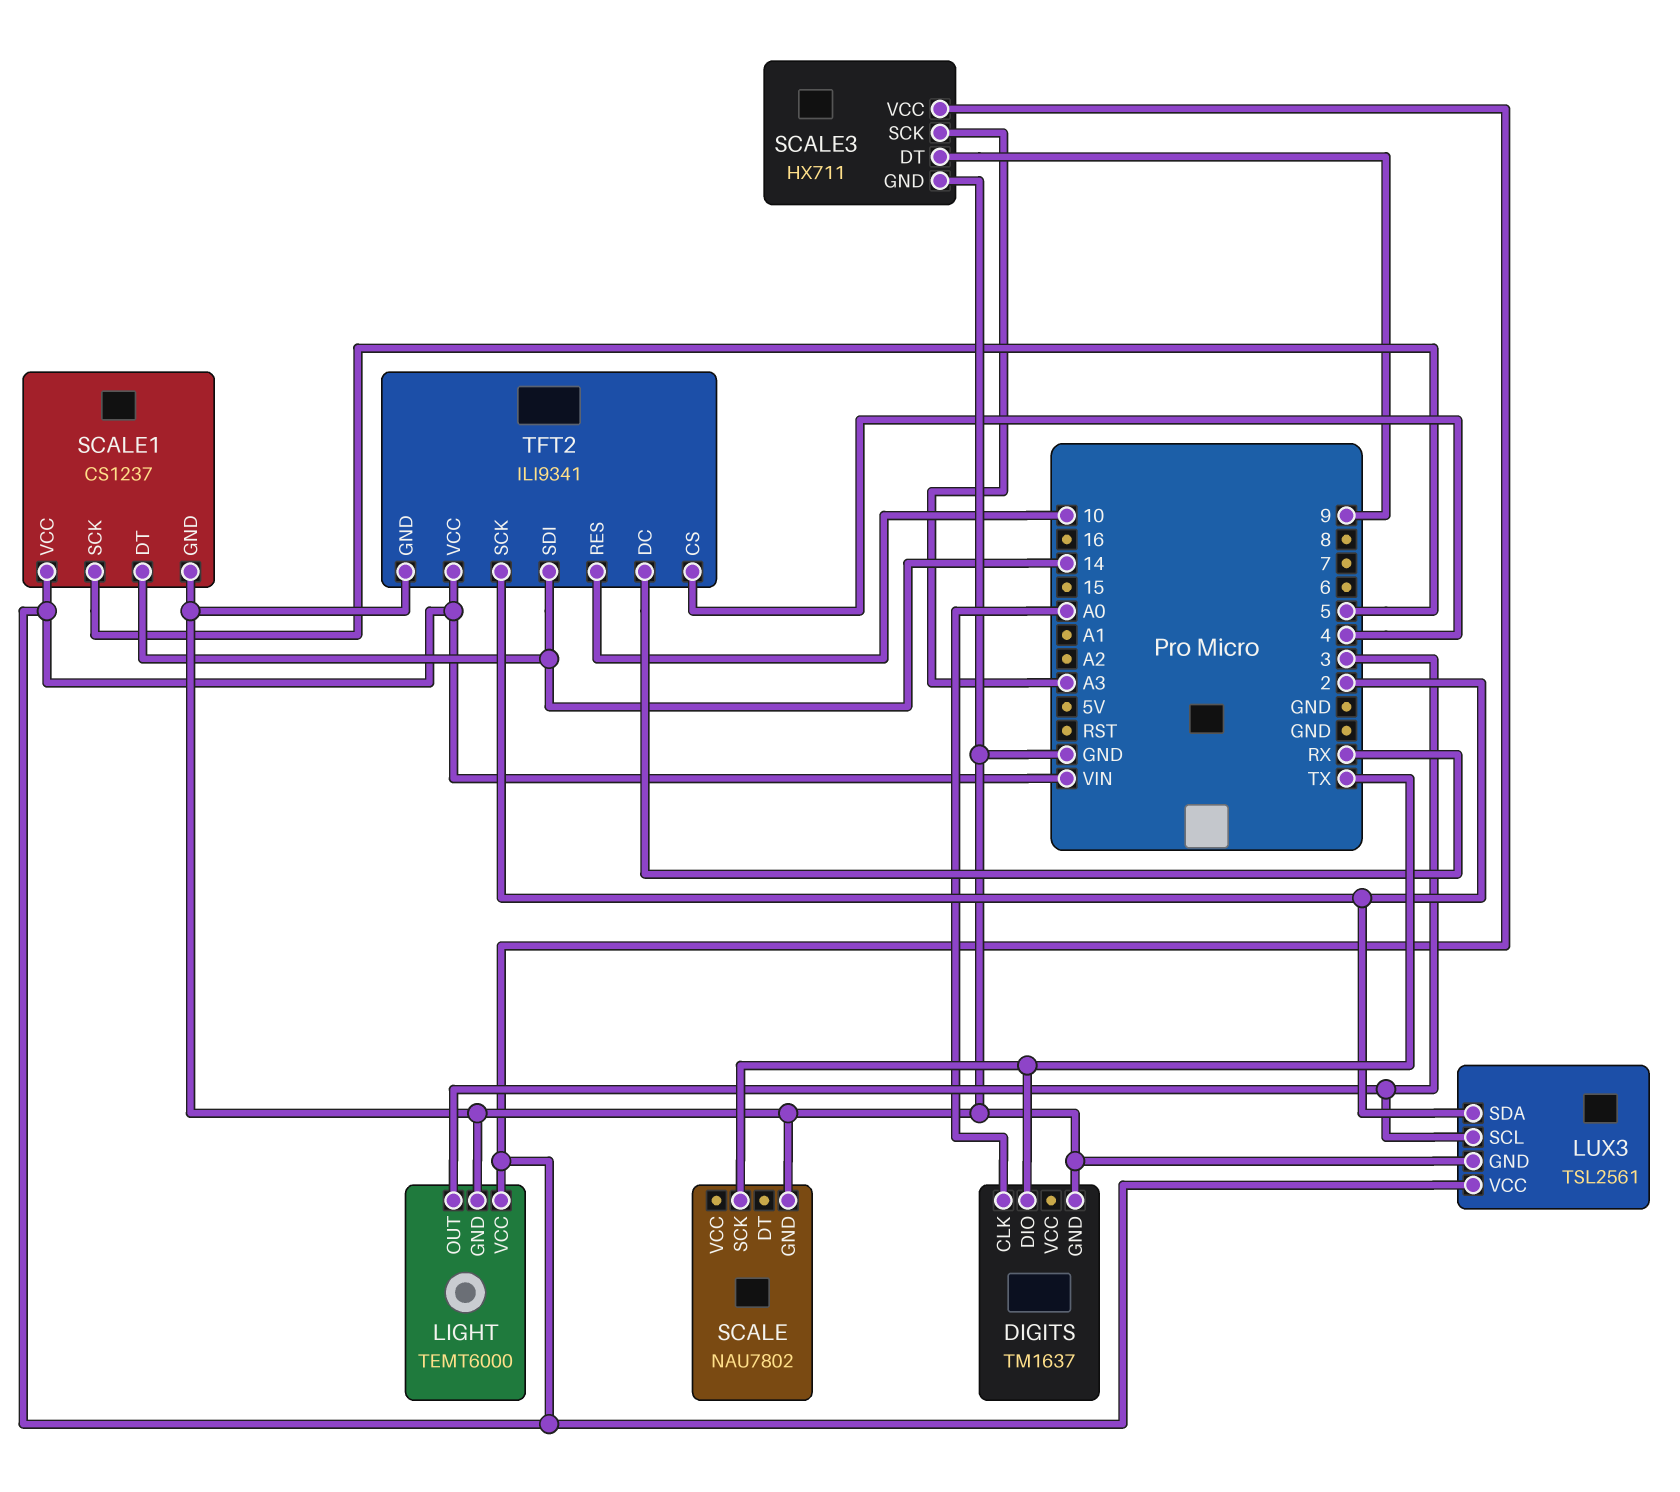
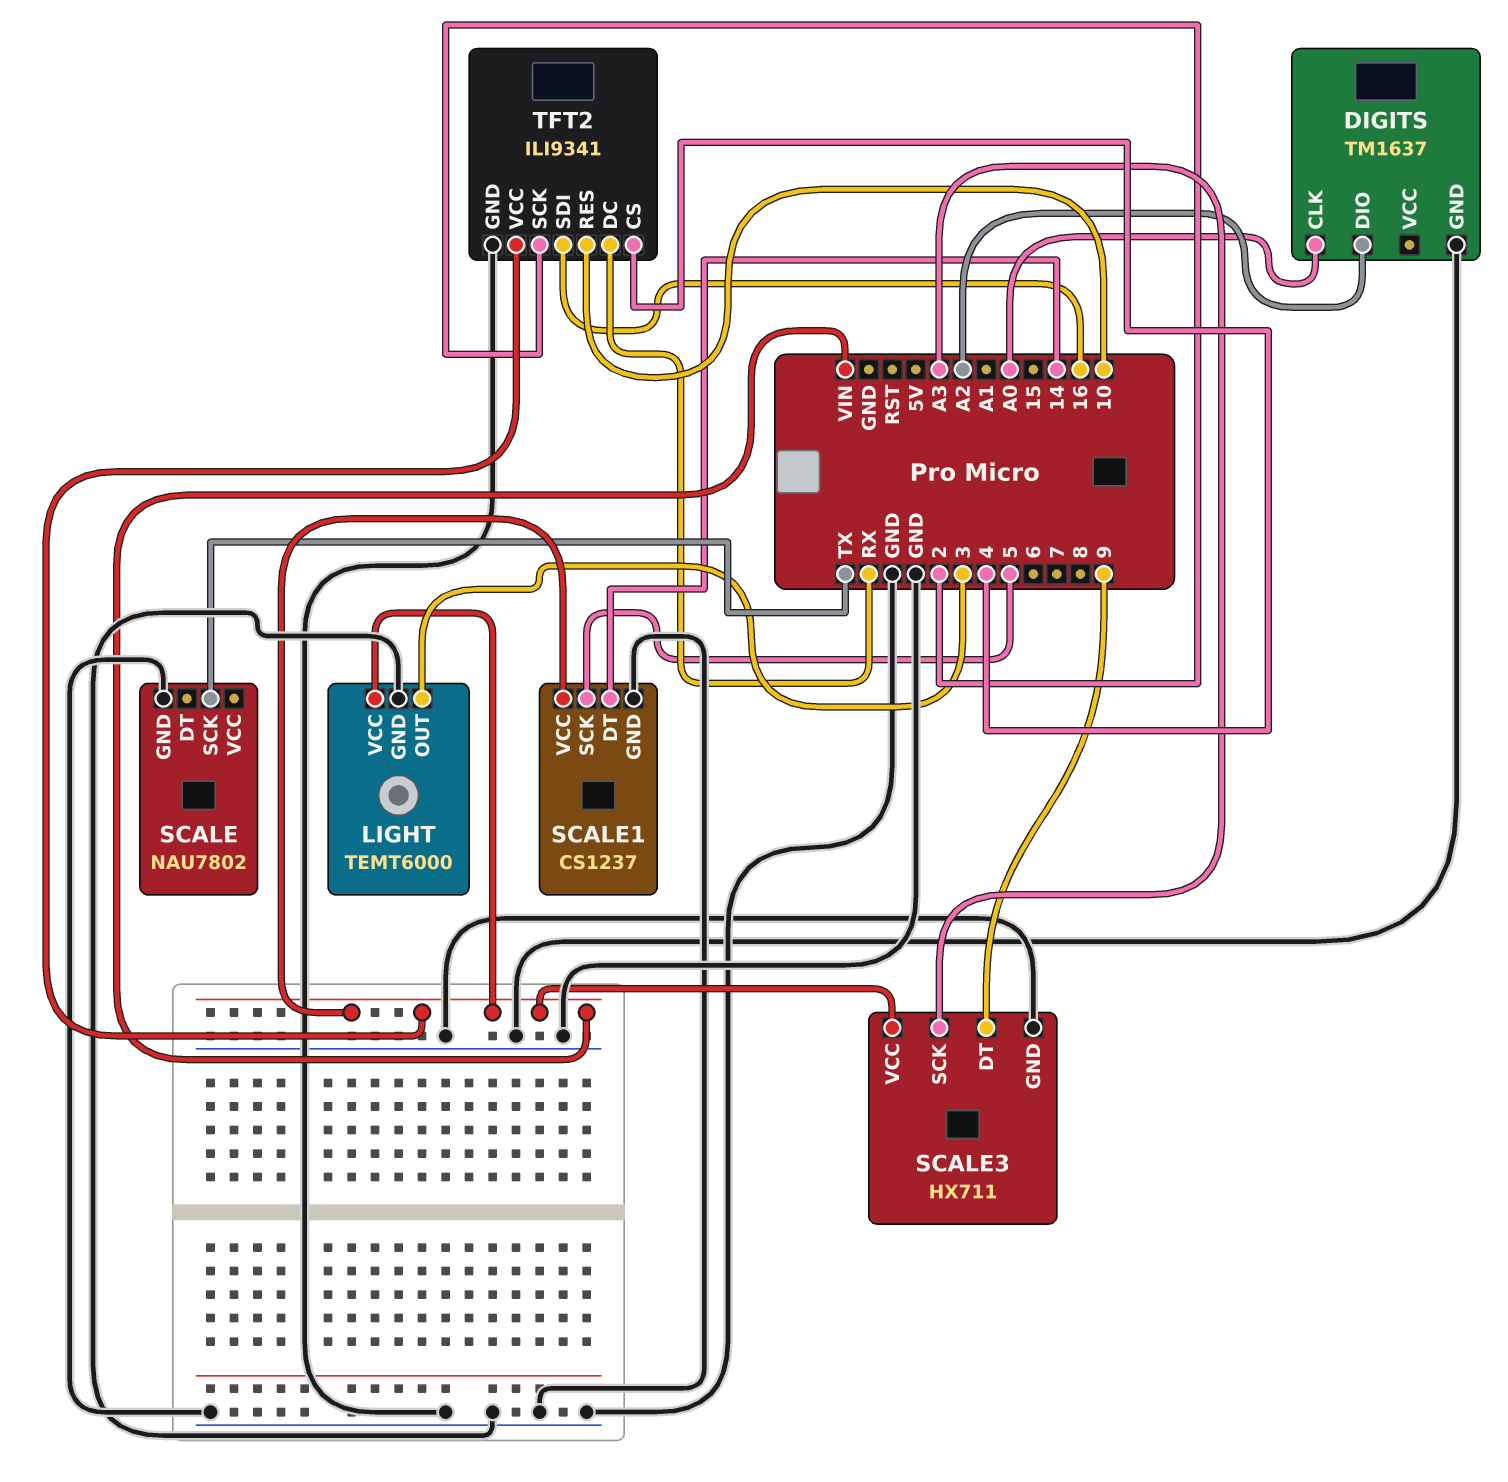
DIGITS pin DIO: TX -> A2
LUX3: TSL2561 -> none
LUX3 pin GND: GND -> none
LUX3 pin SCL: 3 -> none
LUX3 pin SDA: 2 -> none
LUX3 pin VCC: VIN -> none
TFT2 pin SDI: 14 -> 16

